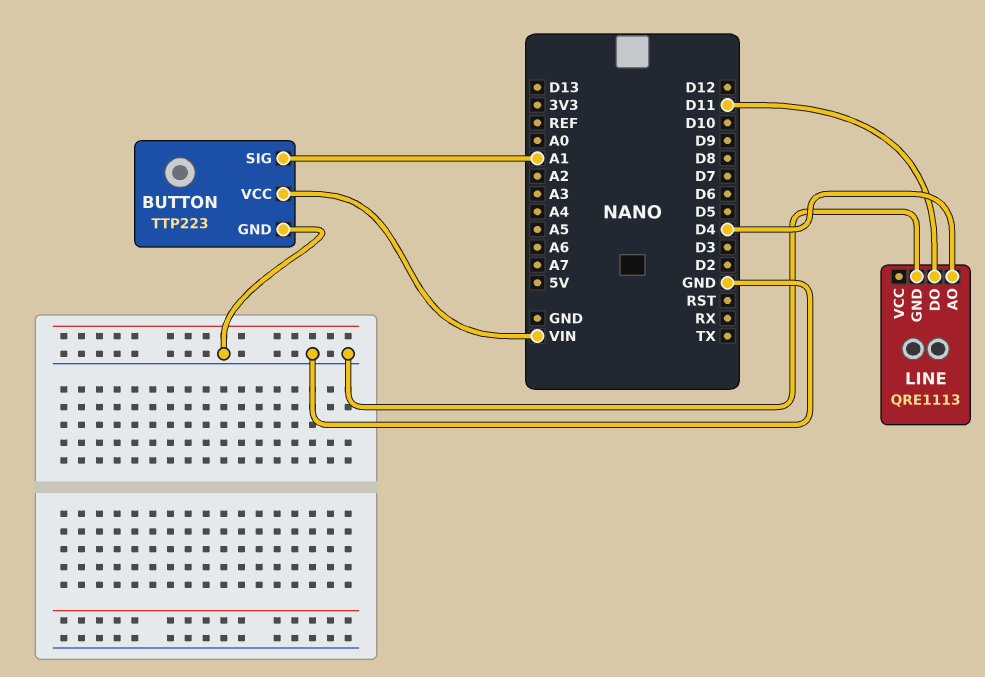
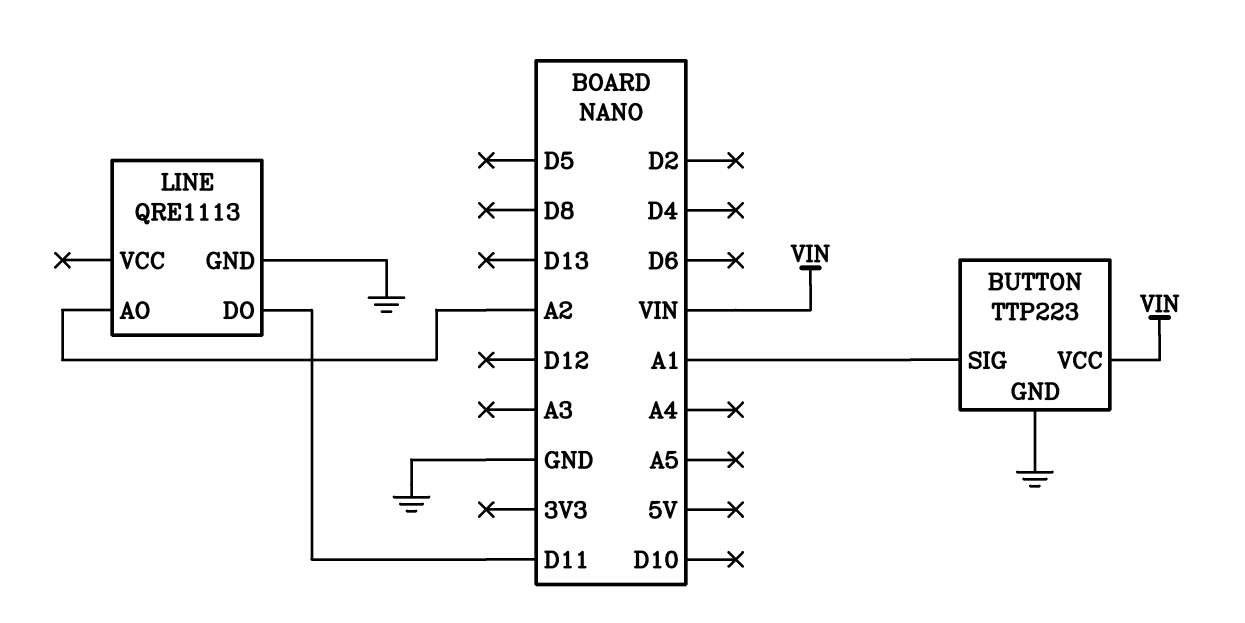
LINE pin AO: D4 -> A2

